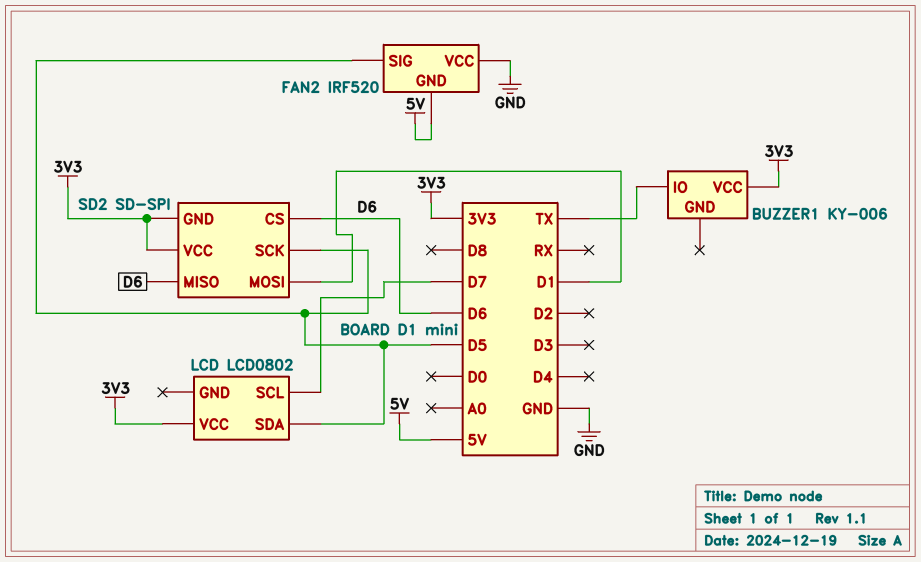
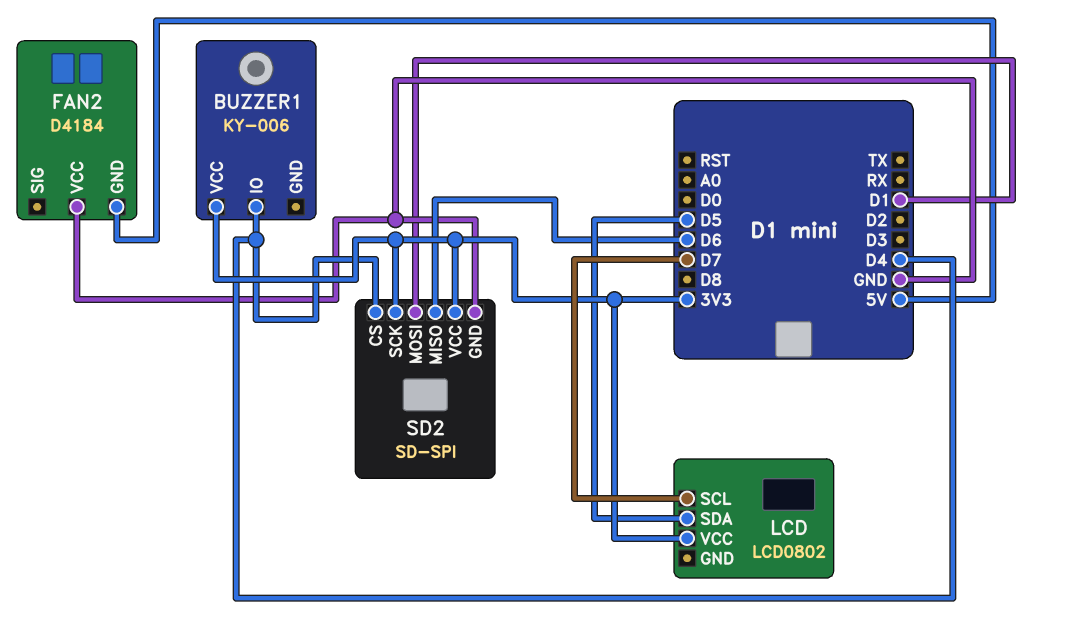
BUZZER1 pin IO: TX -> D4
FAN2: IRF520 -> D4184
FAN2 pin SIG: D5 -> none
SD2 pin CS: D6 -> D4
SD2 pin GND: 3V3 -> GND
SD2 pin SCK: D5 -> 3V3

